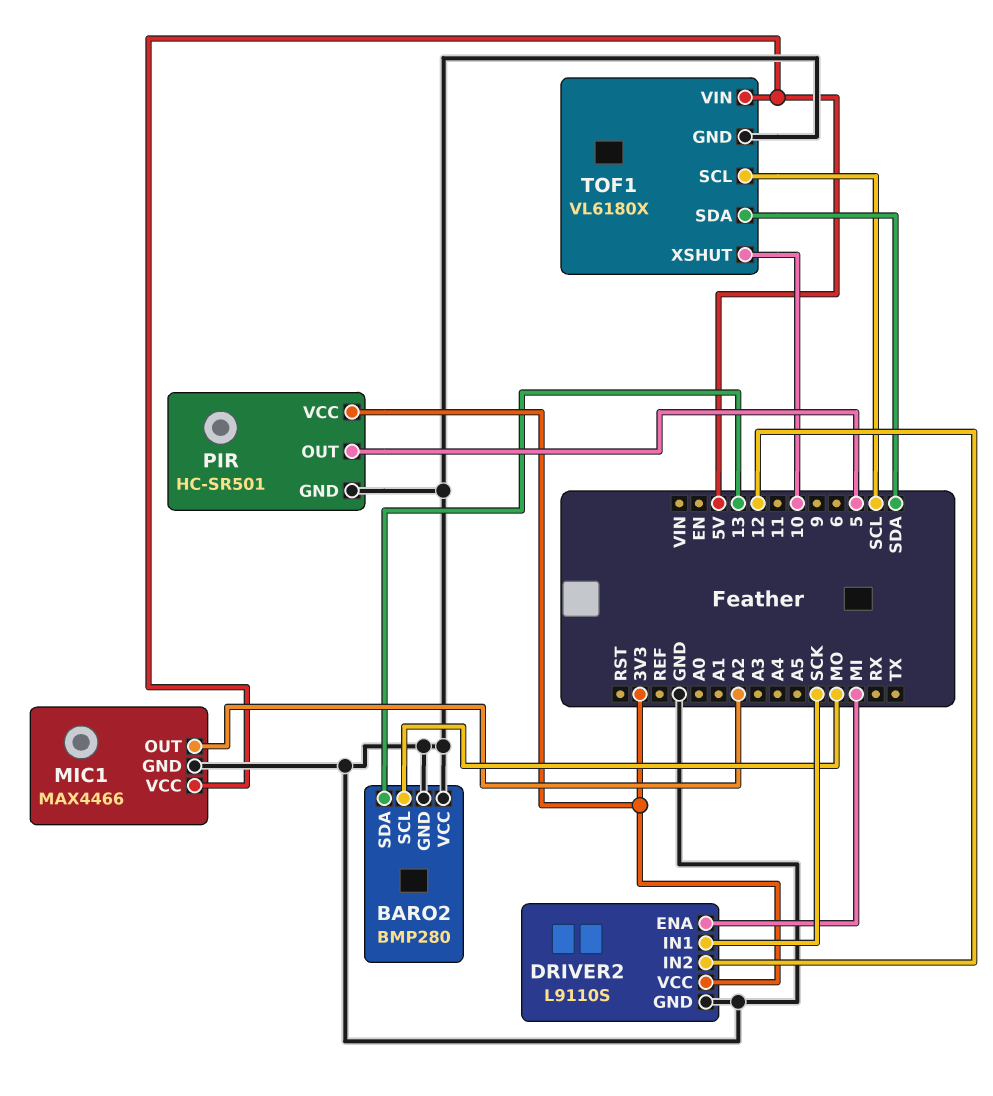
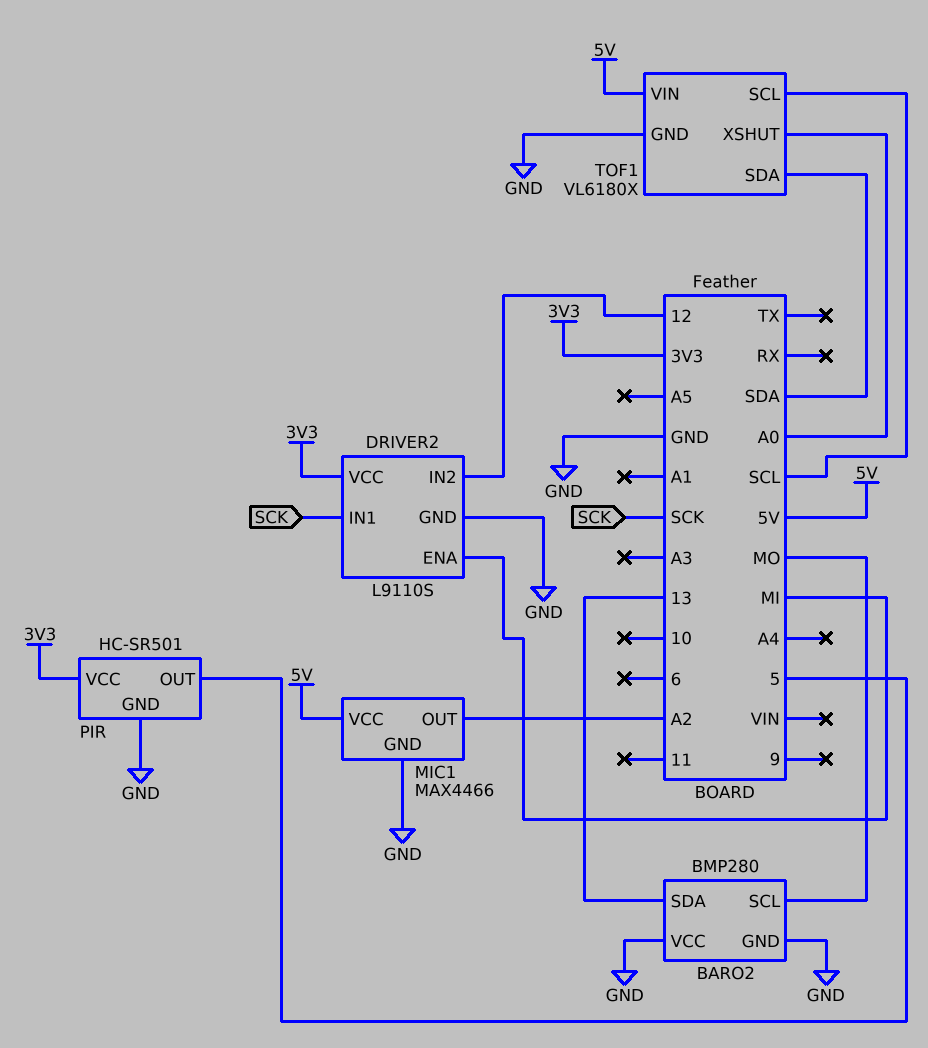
TOF1 pin XSHUT: 10 -> A0

